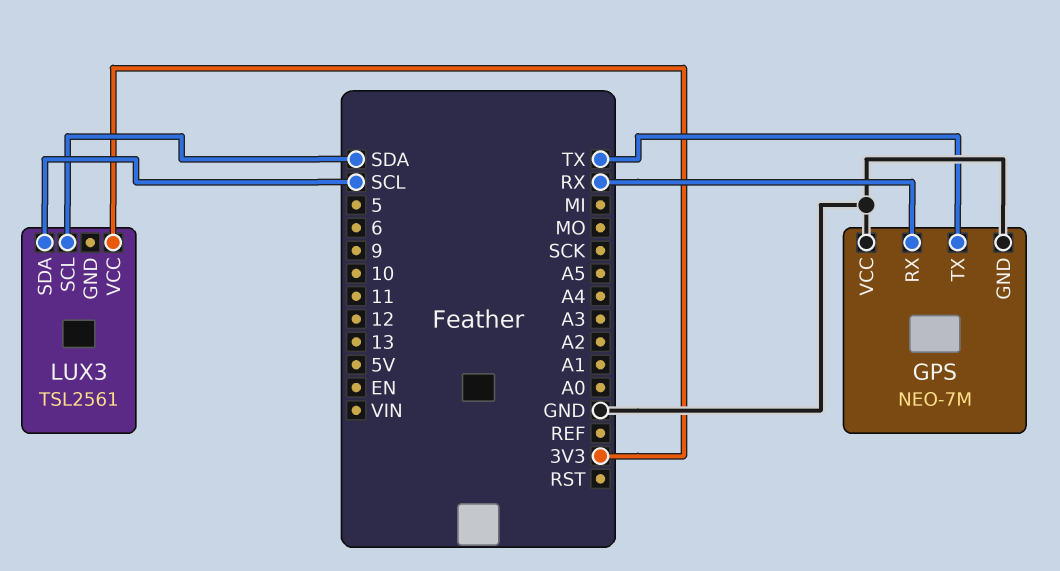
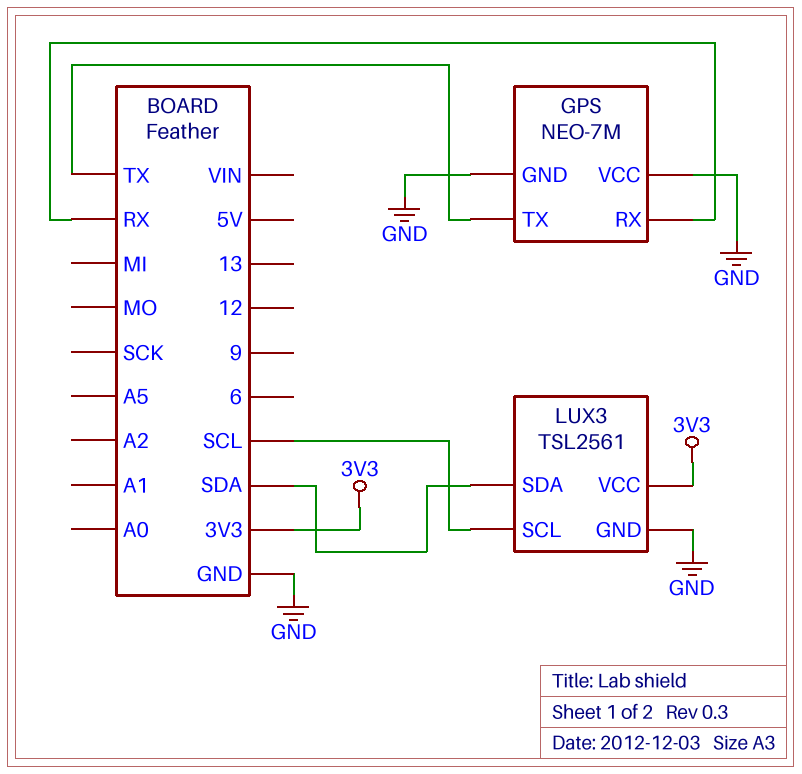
LUX3 pin GND: none -> GND
LUX3 pin SCL: SDA -> SCL
LUX3 pin SDA: SCL -> SDA

